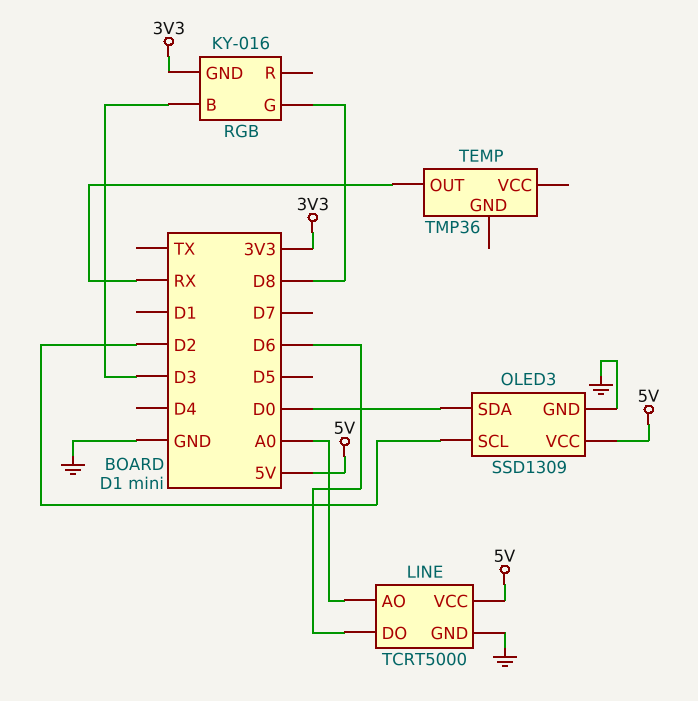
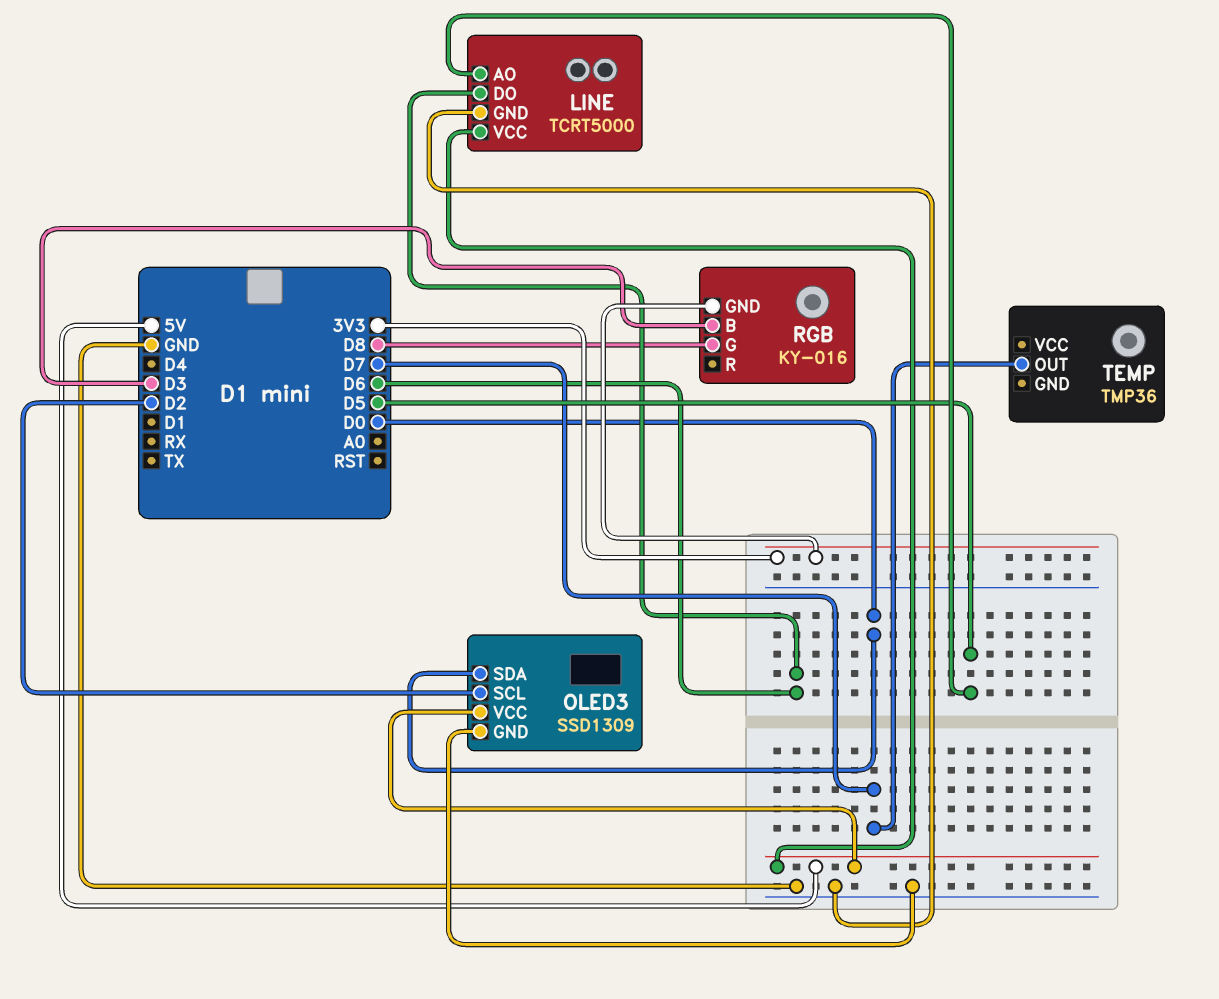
LINE pin AO: A0 -> D5
TEMP pin OUT: RX -> D7

